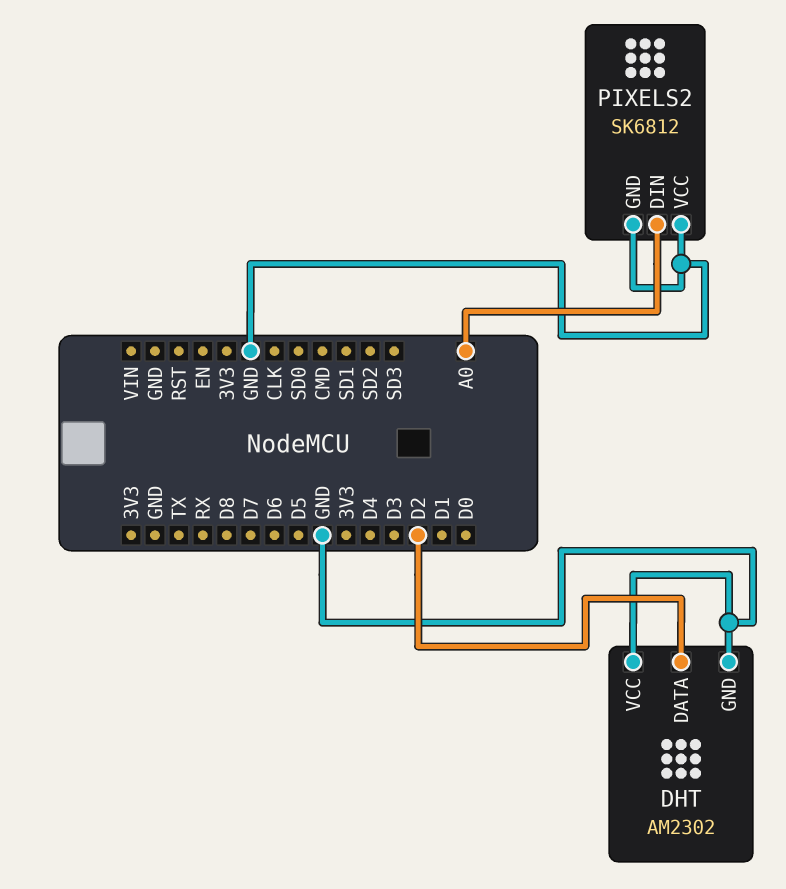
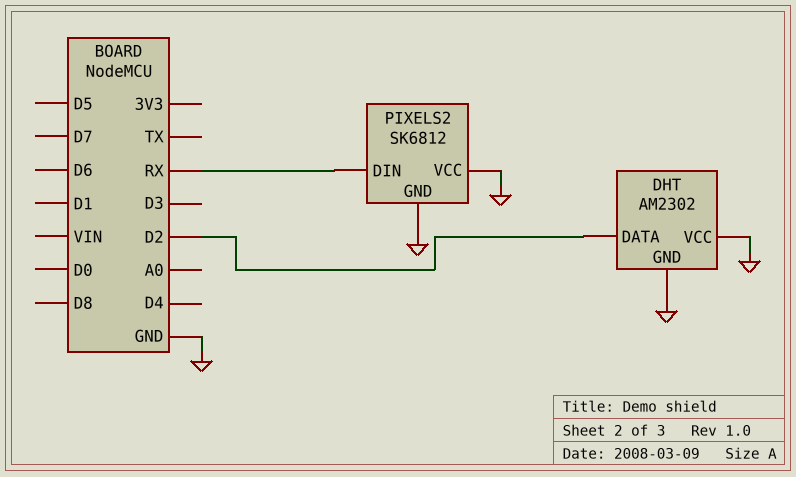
PIXELS2 pin DIN: A0 -> RX

